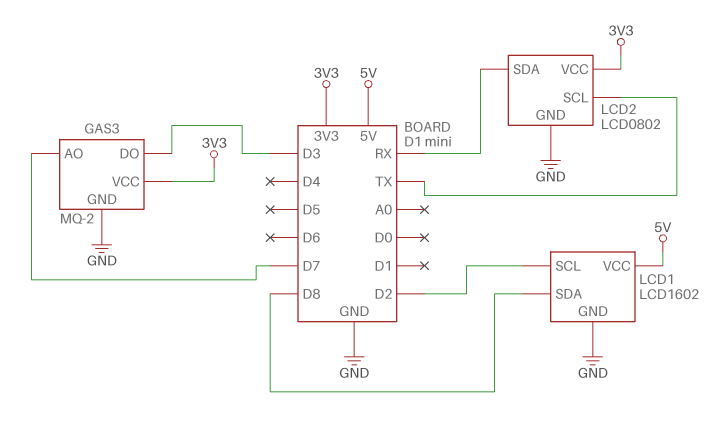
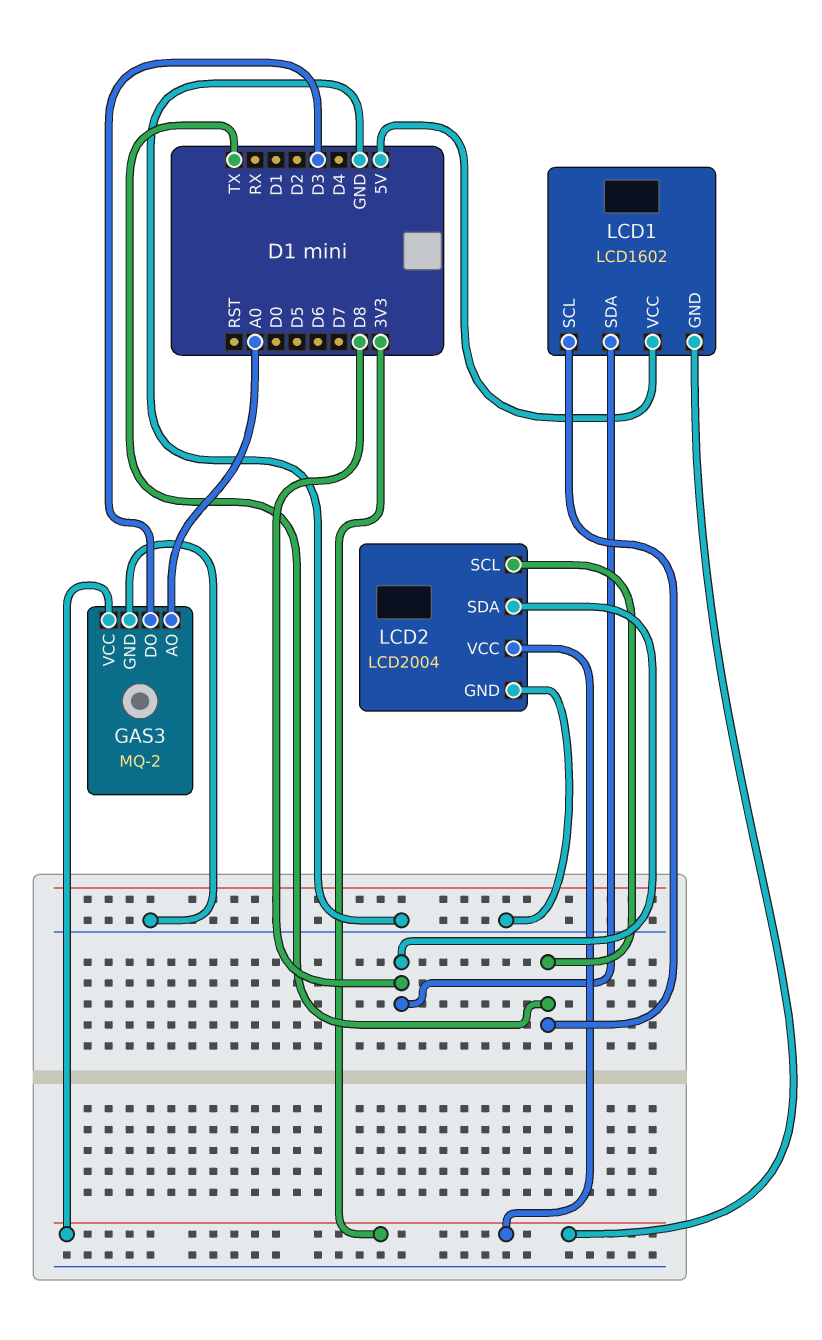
GAS3 pin AO: D7 -> A0
LCD1 pin GND: GND -> 3V3
LCD1 pin SCL: D2 -> TX
LCD2: LCD0802 -> LCD2004
LCD2 pin SDA: RX -> D8

